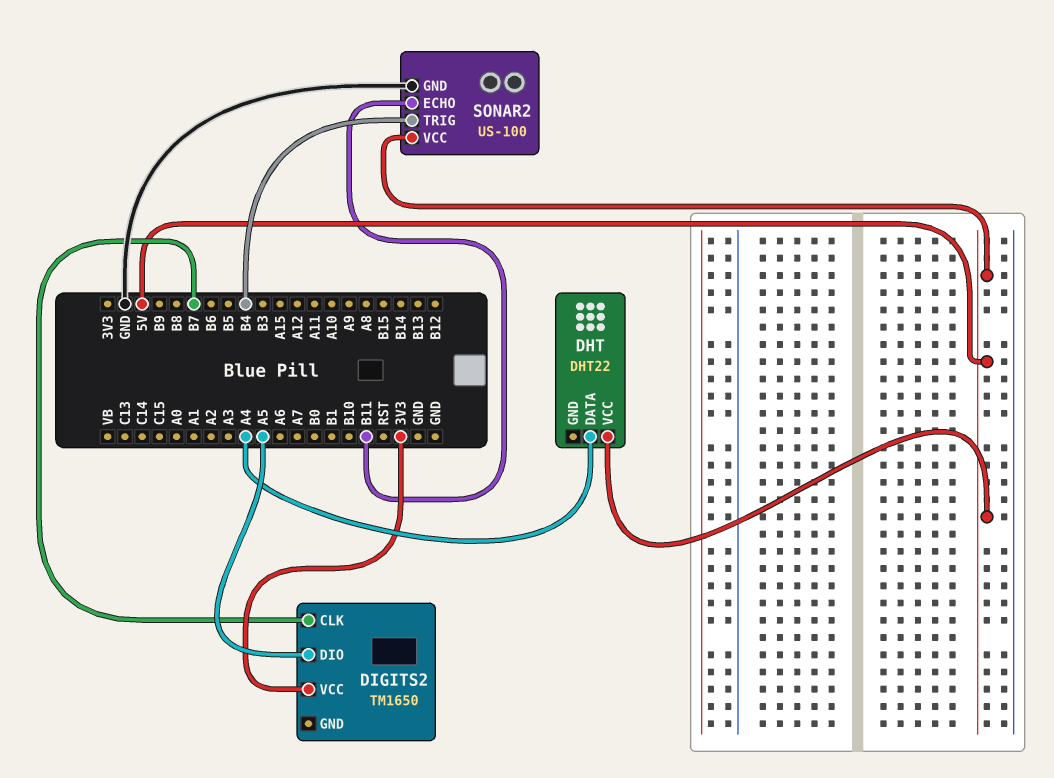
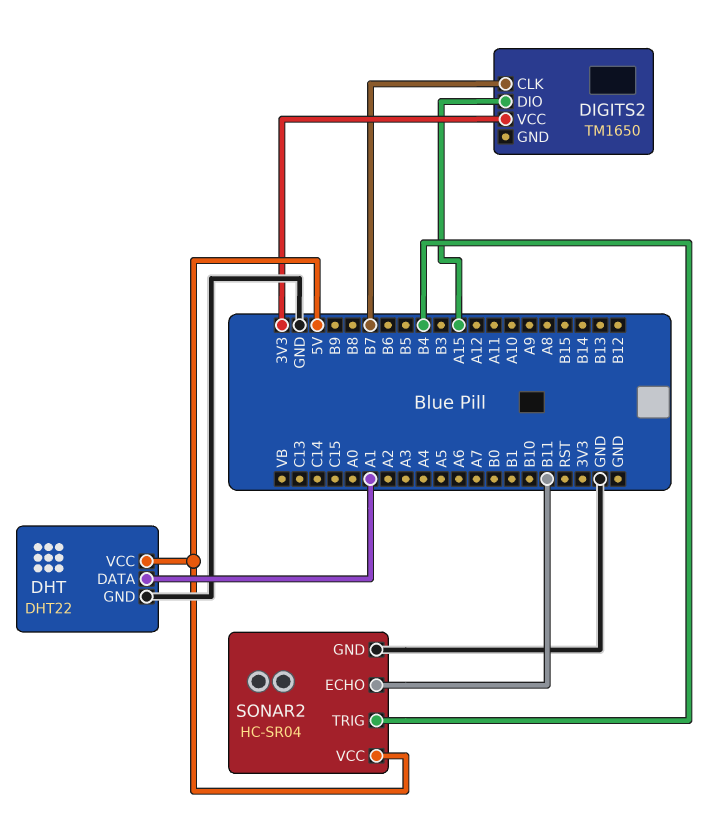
DHT pin DATA: A4 -> A1
DHT pin GND: none -> GND
DIGITS2 pin DIO: A5 -> A15
SONAR2: US-100 -> HC-SR04

